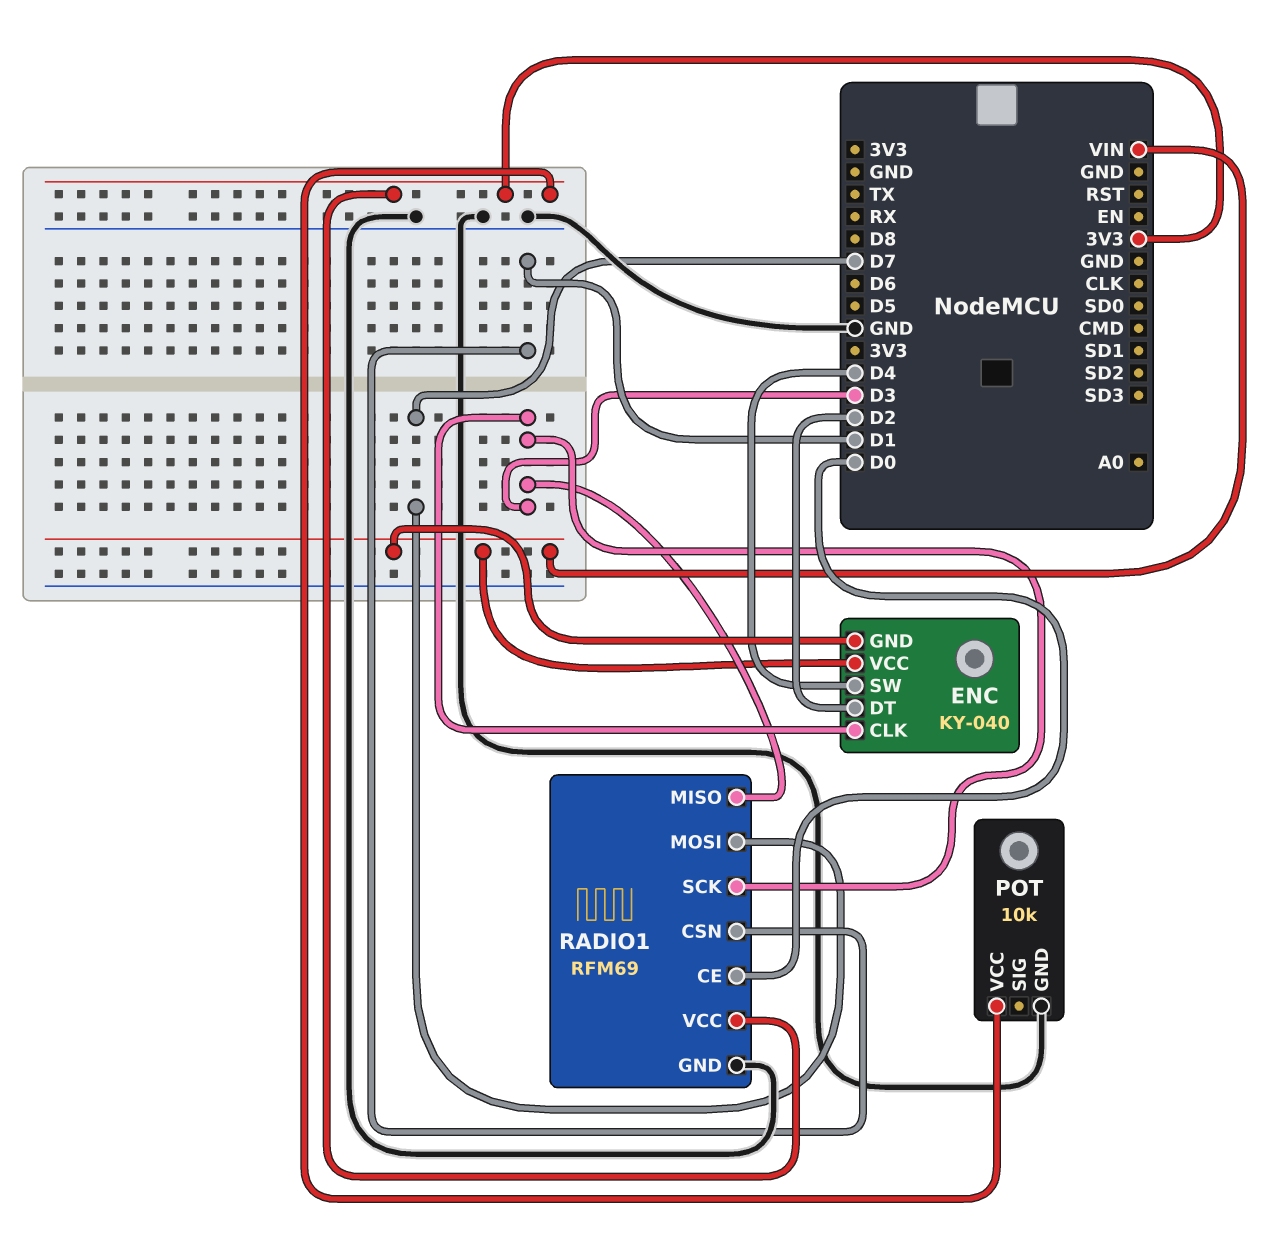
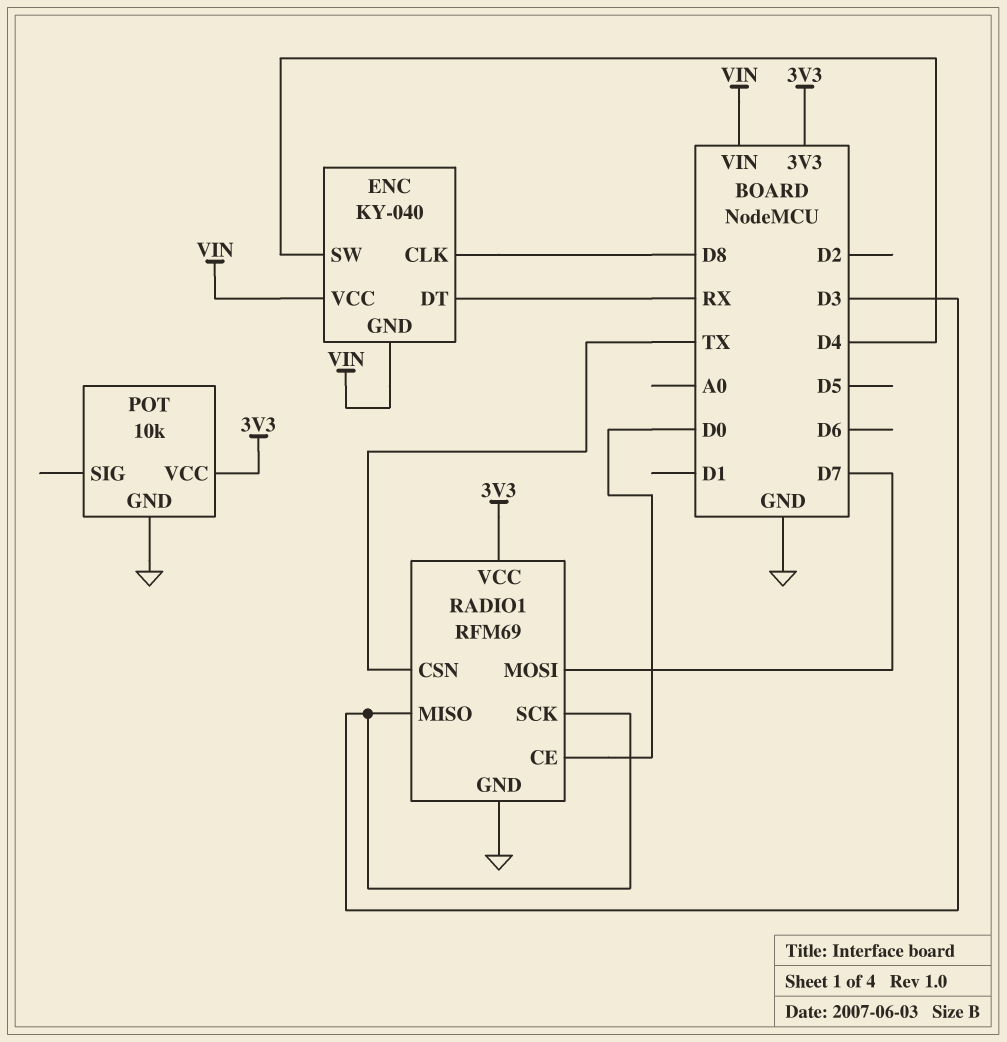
ENC pin CLK: D3 -> D8
ENC pin DT: D2 -> RX
RADIO1 pin CSN: D1 -> TX

